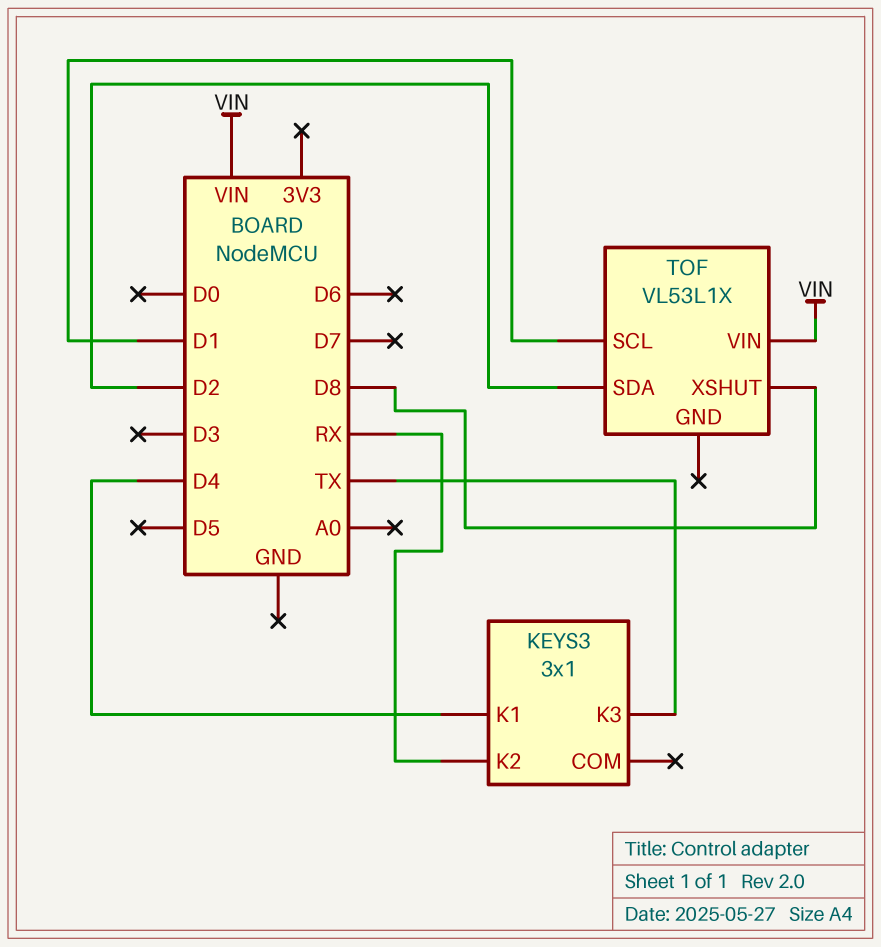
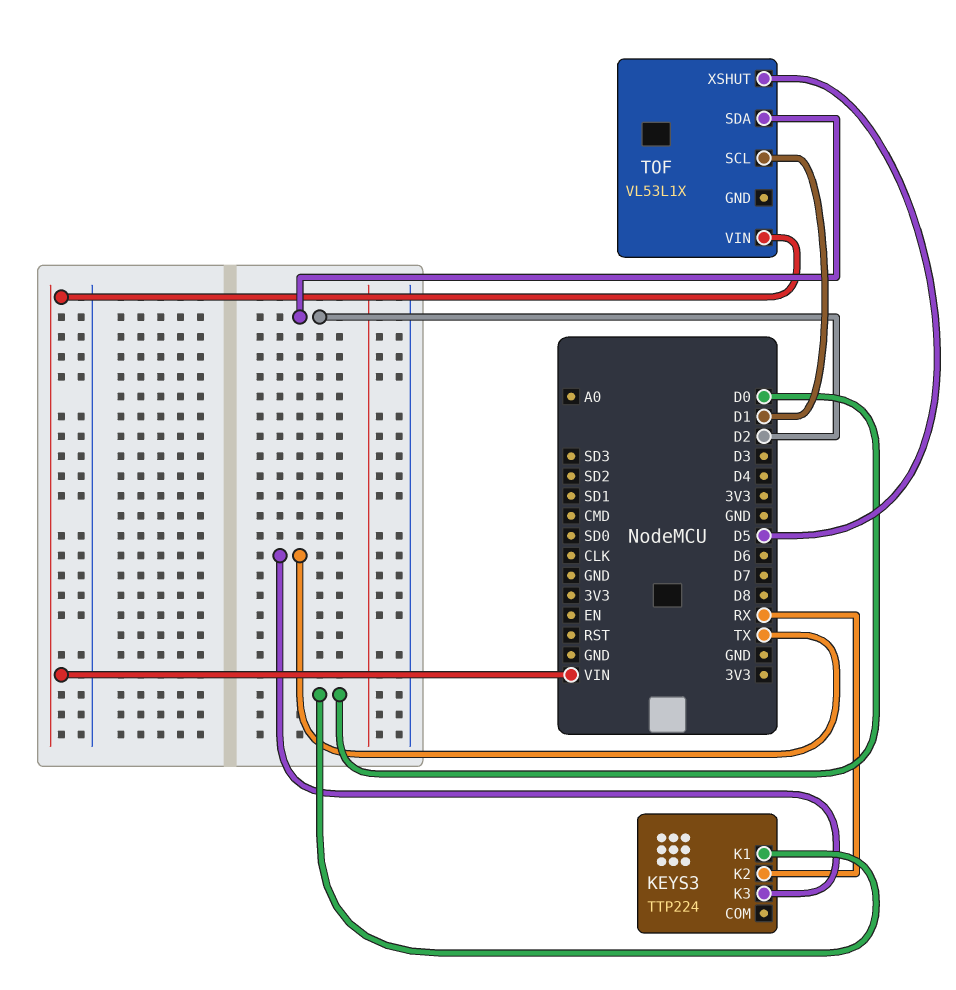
KEYS3: 3x1 -> TTP224
KEYS3 pin K1: D4 -> D0
TOF pin XSHUT: D8 -> D5

